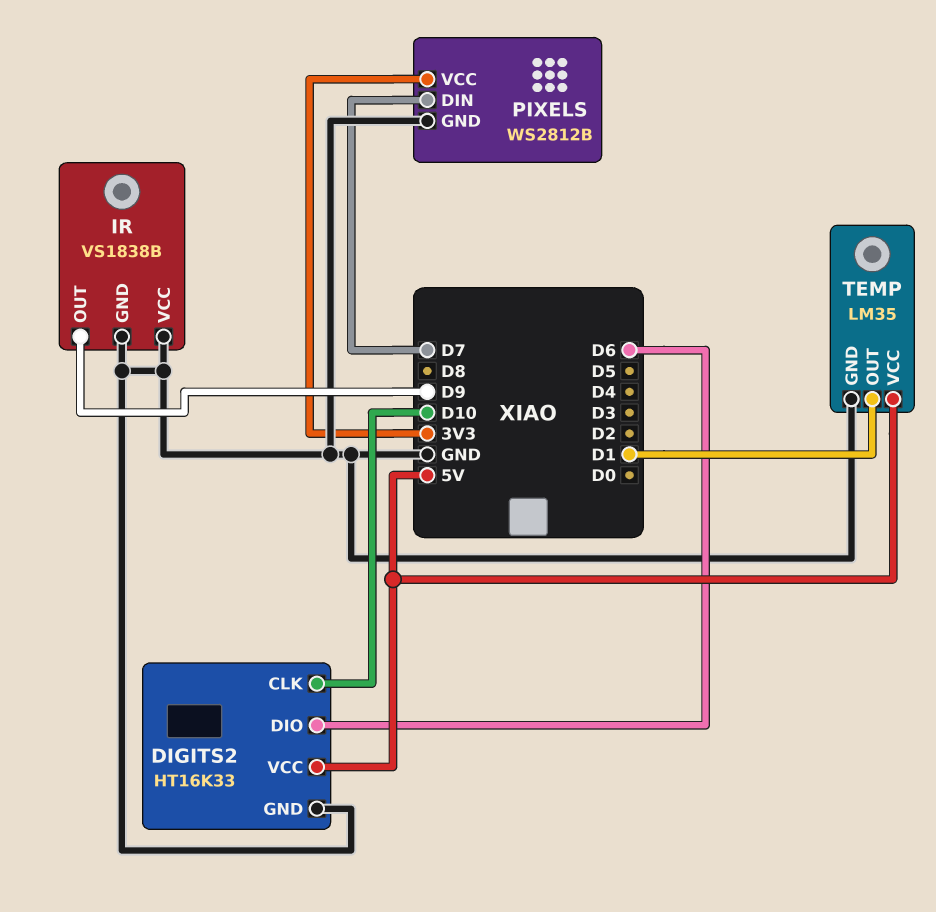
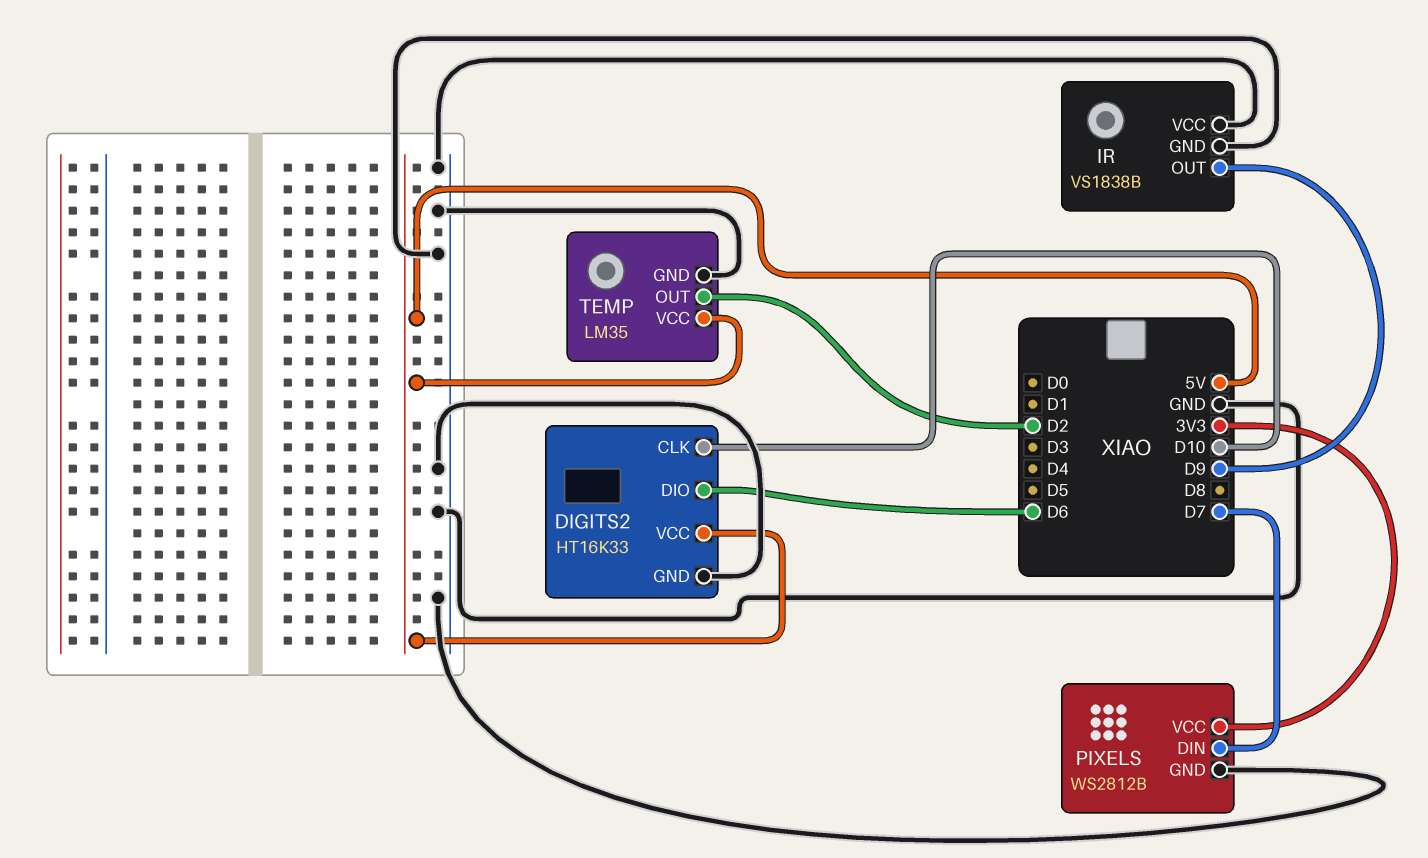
TEMP pin OUT: D1 -> D2

